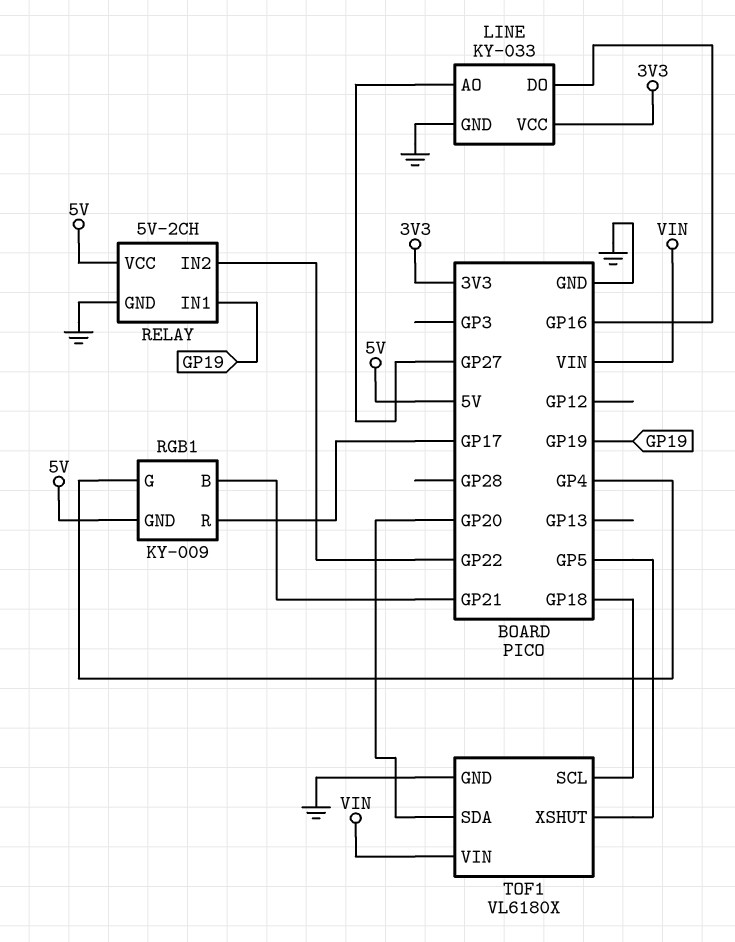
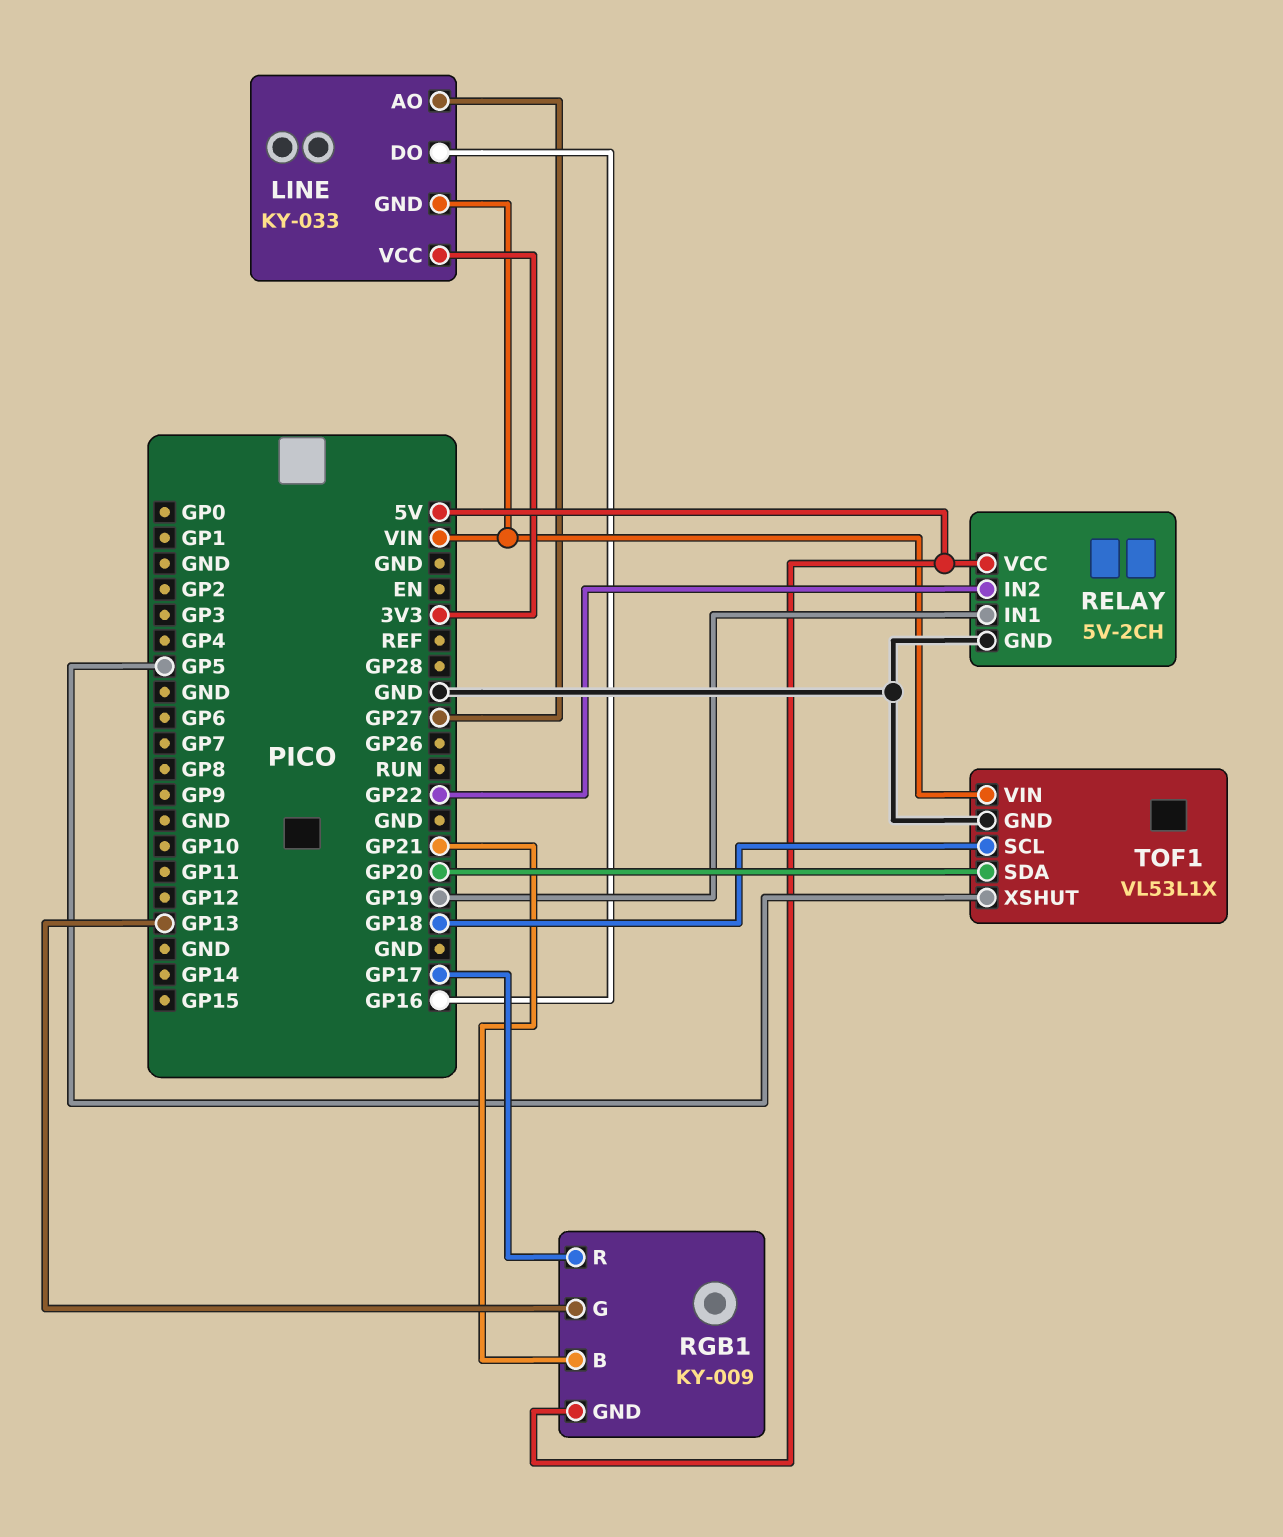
LINE pin GND: GND -> VIN
RGB1 pin G: GP4 -> GP13
TOF1: VL6180X -> VL53L1X

